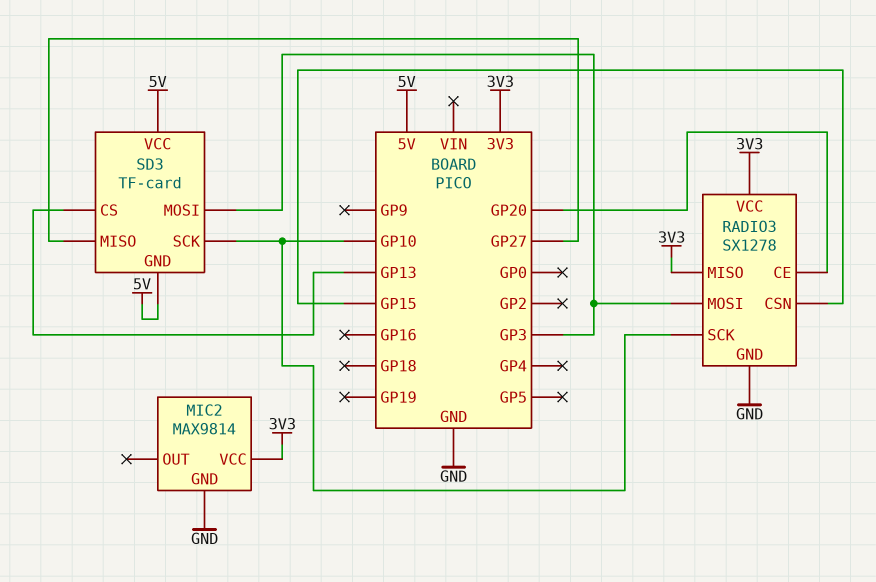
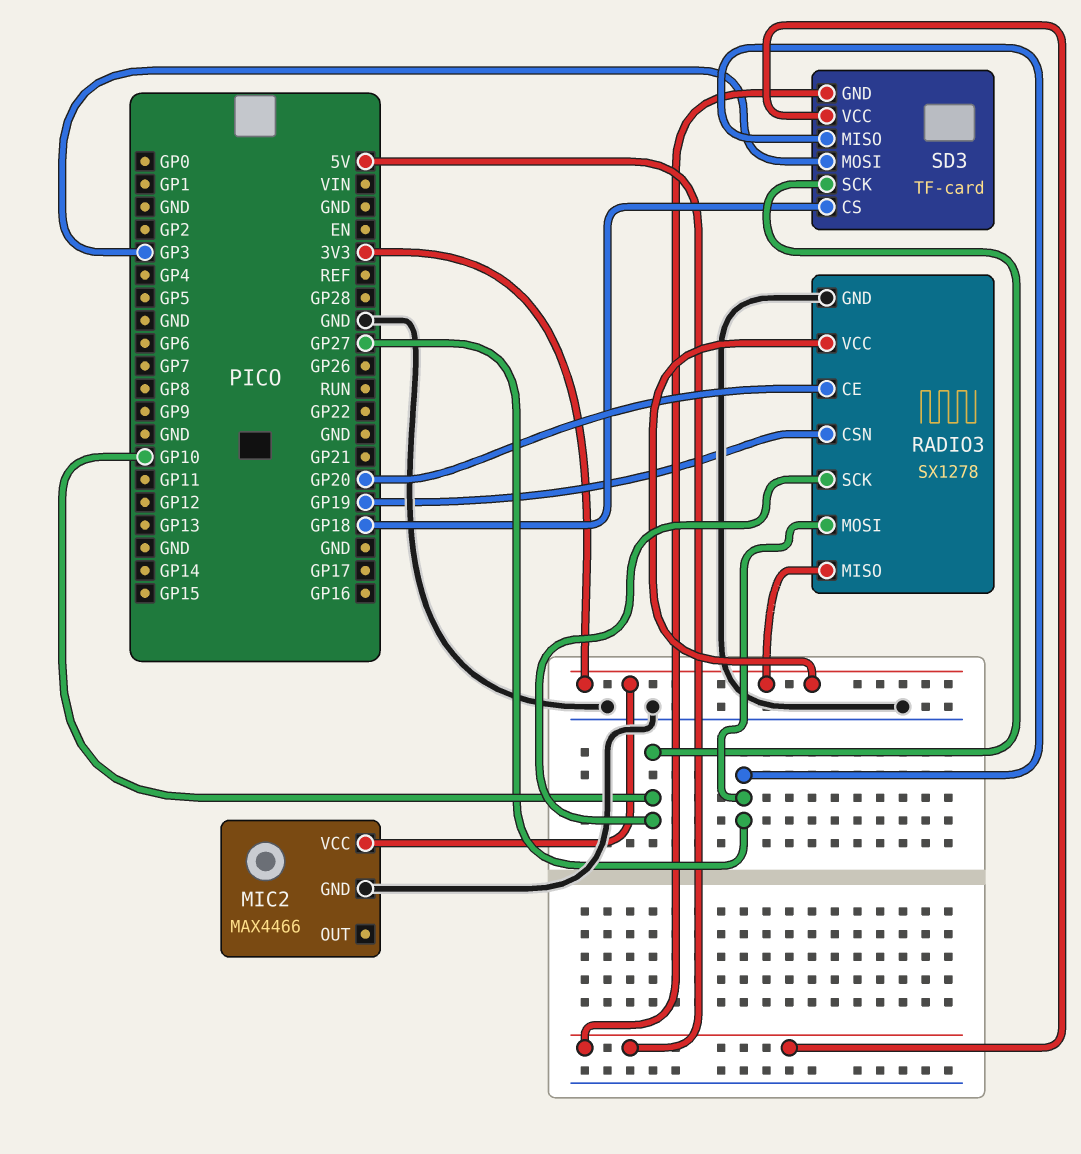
MIC2: MAX9814 -> MAX4466
RADIO3 pin CSN: GP15 -> GP19
RADIO3 pin MOSI: GP3 -> GP27
SD3 pin CS: GP13 -> GP18

